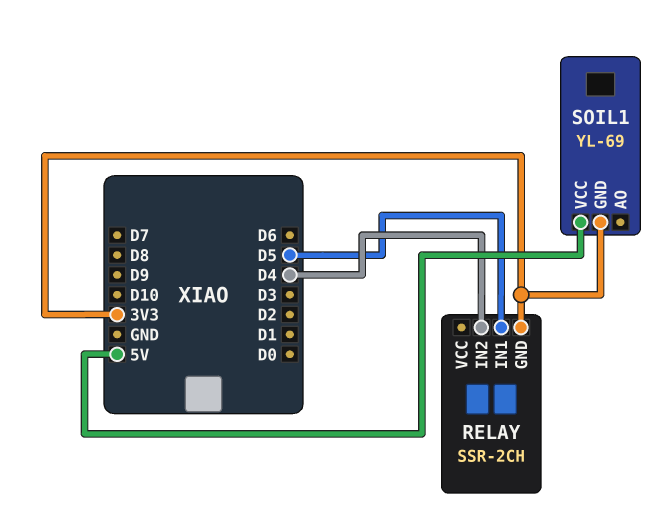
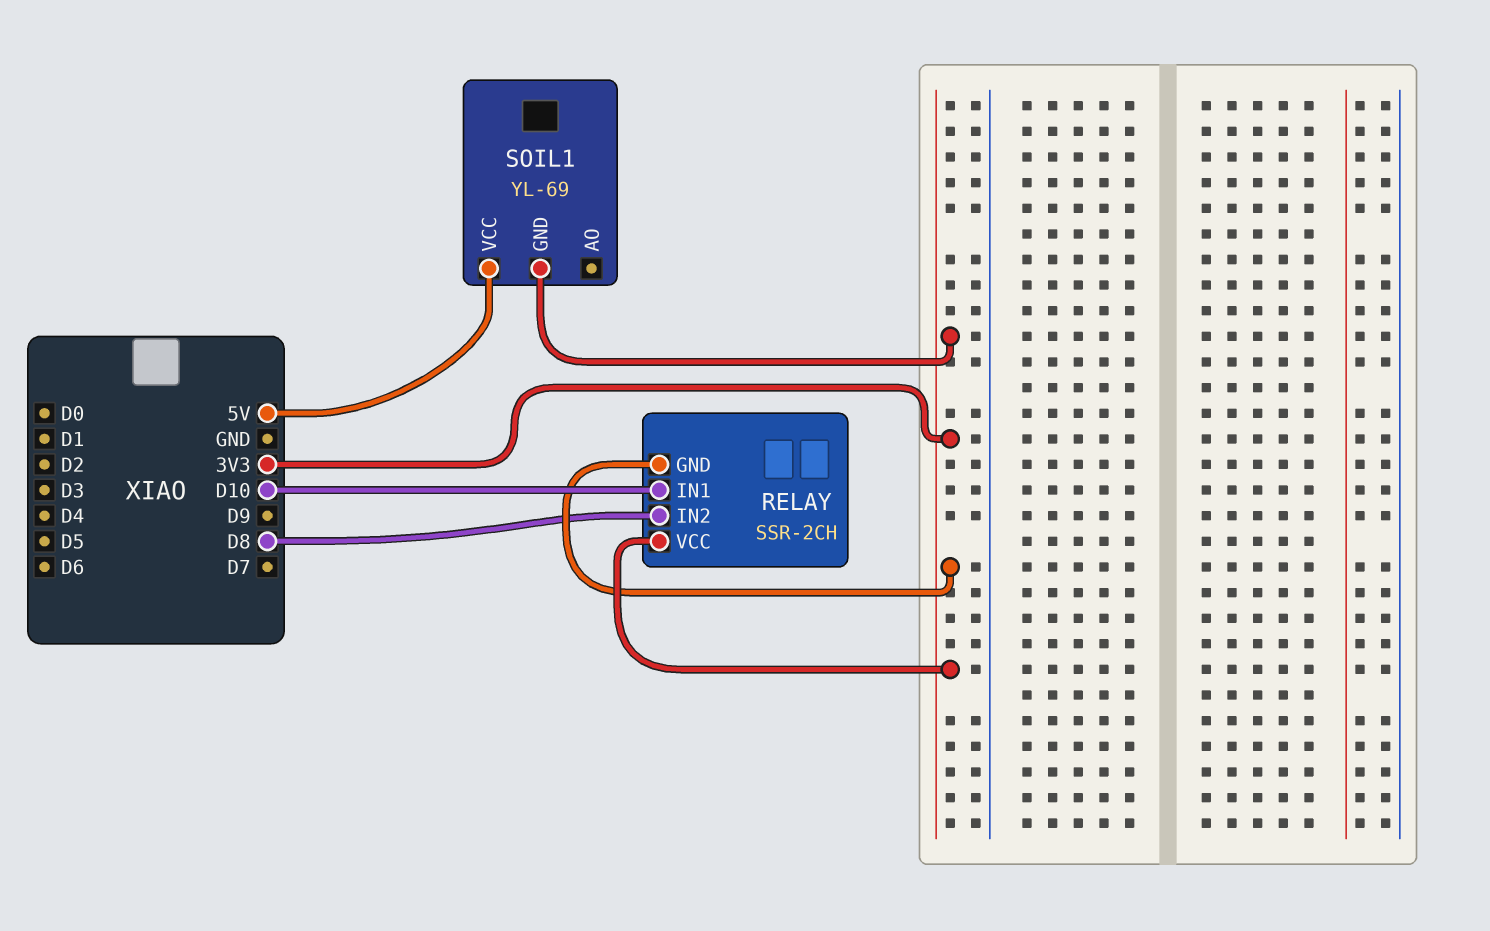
RELAY pin IN1: D5 -> D10
RELAY pin IN2: D4 -> D8
RELAY pin VCC: none -> 3V3

